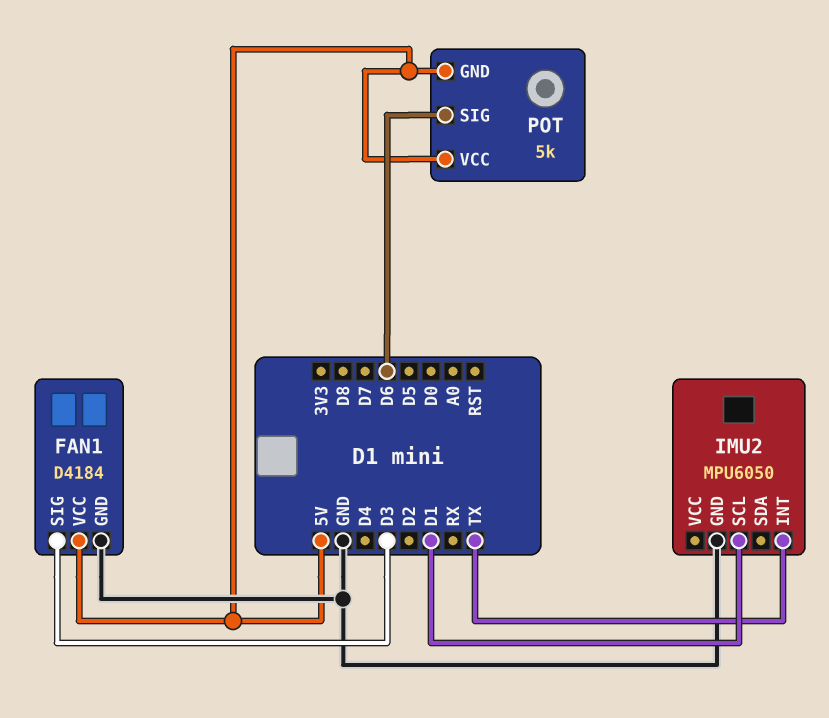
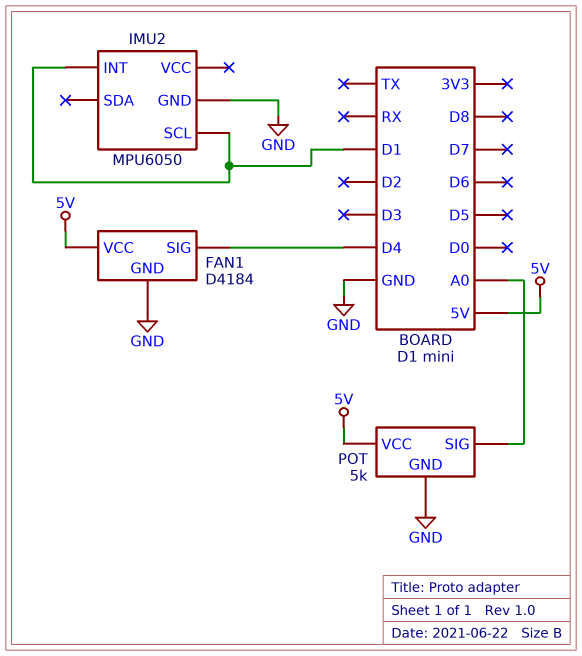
FAN1 pin SIG: D3 -> D4
IMU2 pin INT: TX -> D1
POT pin GND: 5V -> GND
POT pin SIG: D6 -> A0

